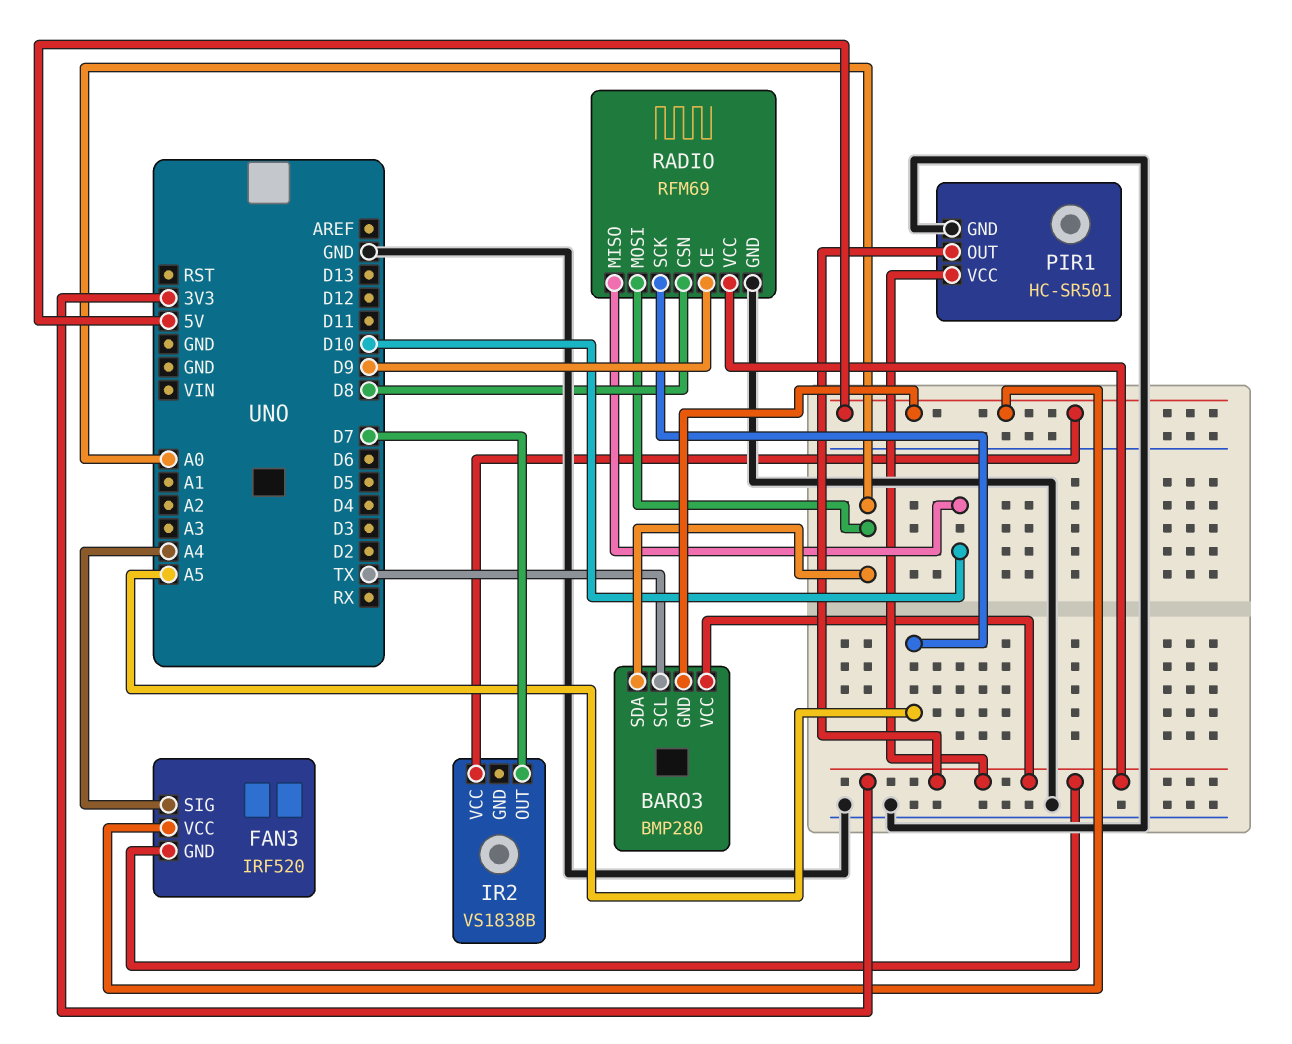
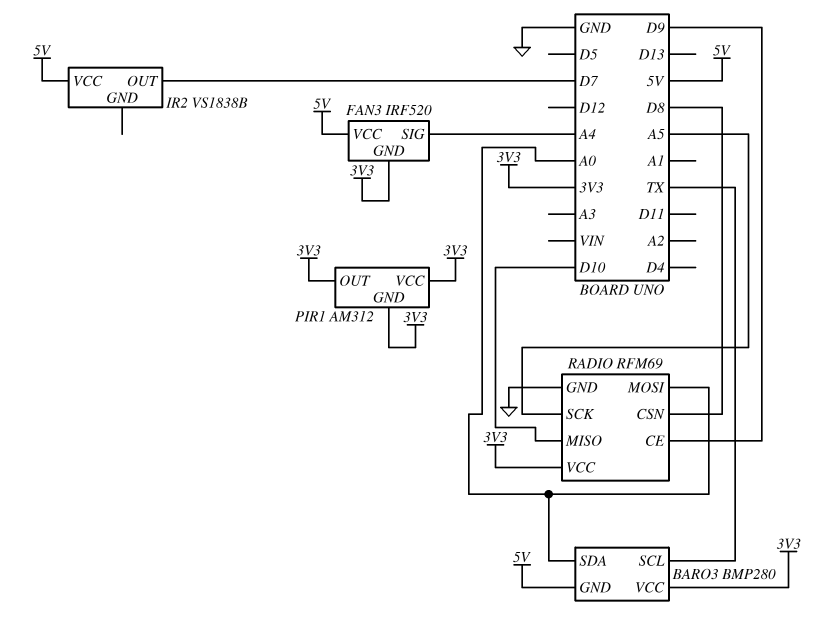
PIR1: HC-SR501 -> AM312
PIR1 pin GND: GND -> 3V3

